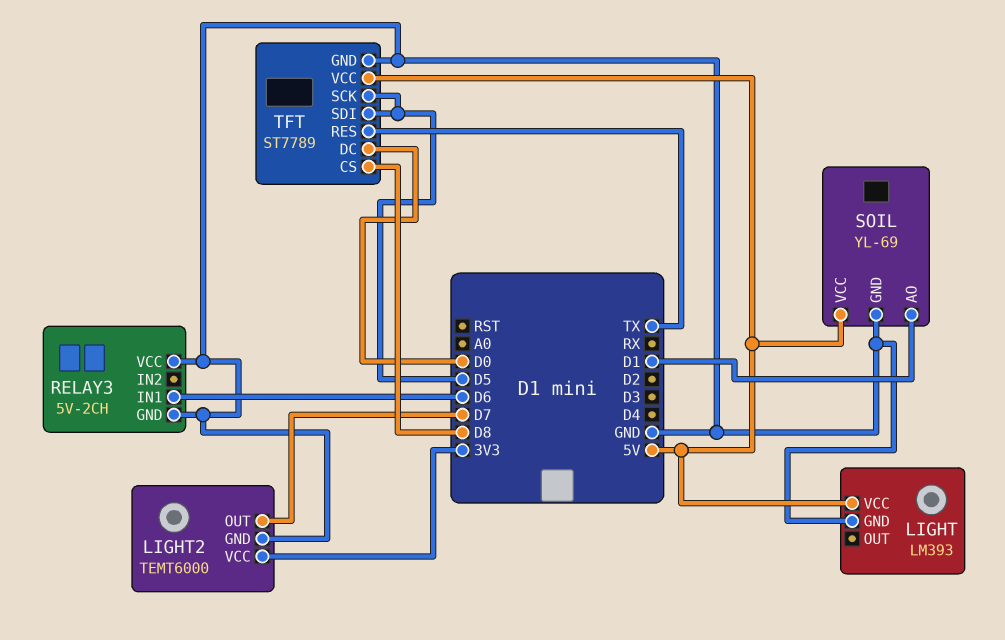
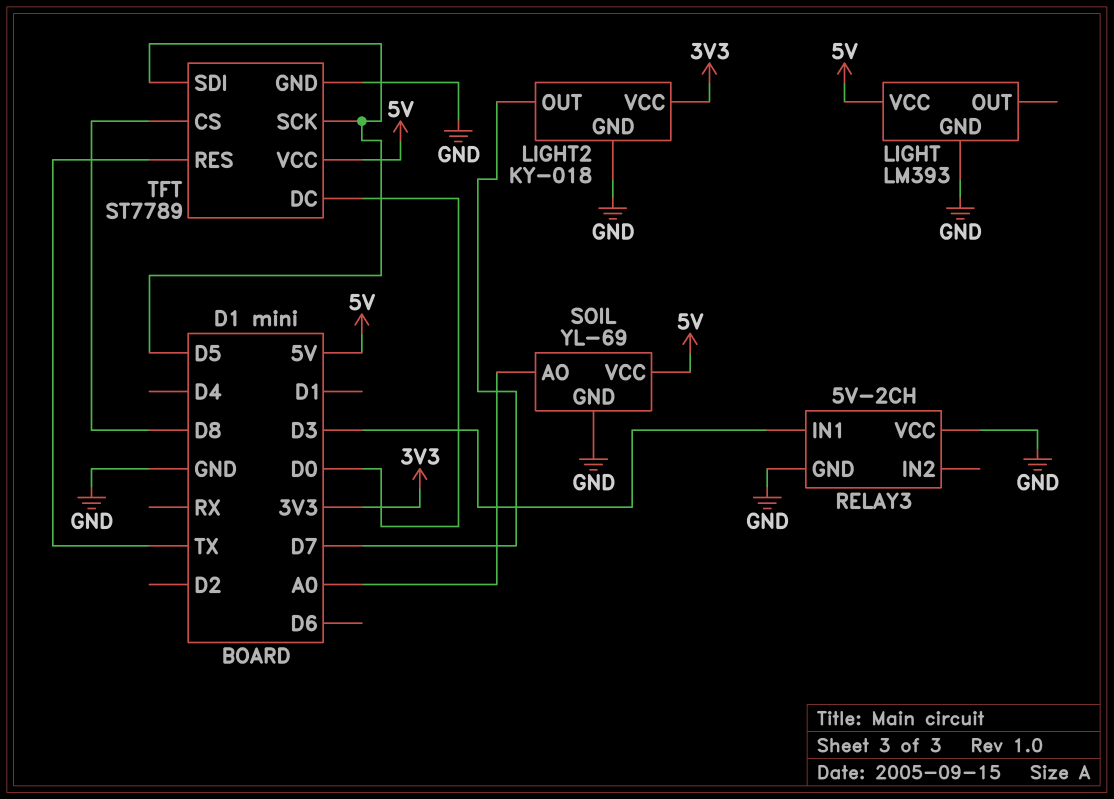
LIGHT2: TEMT6000 -> KY-018
RELAY3 pin IN1: D6 -> D3
SOIL pin AO: D1 -> A0

